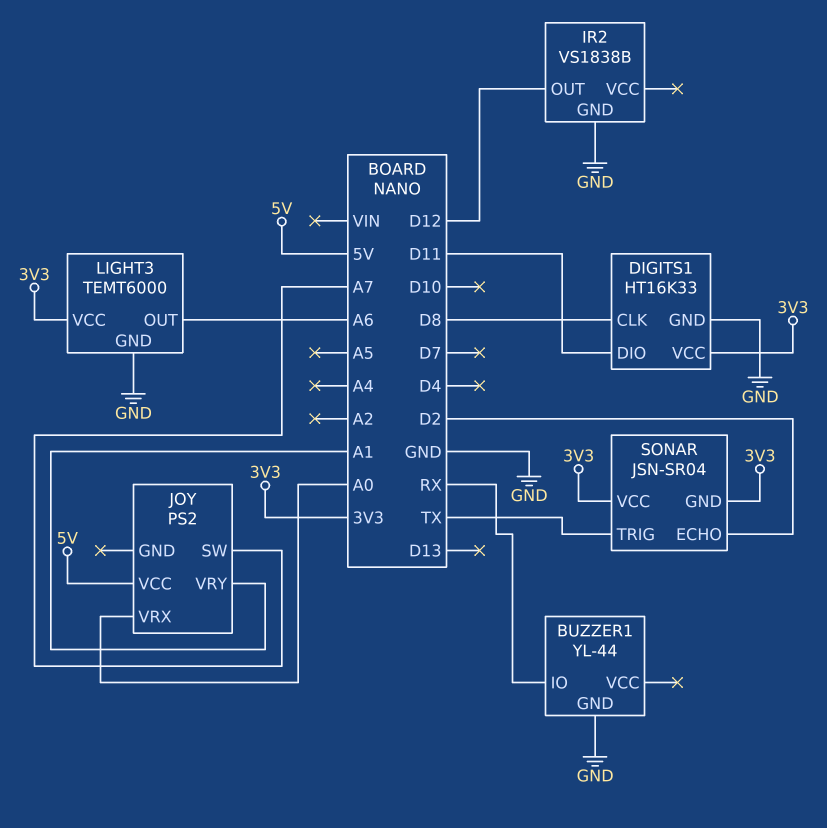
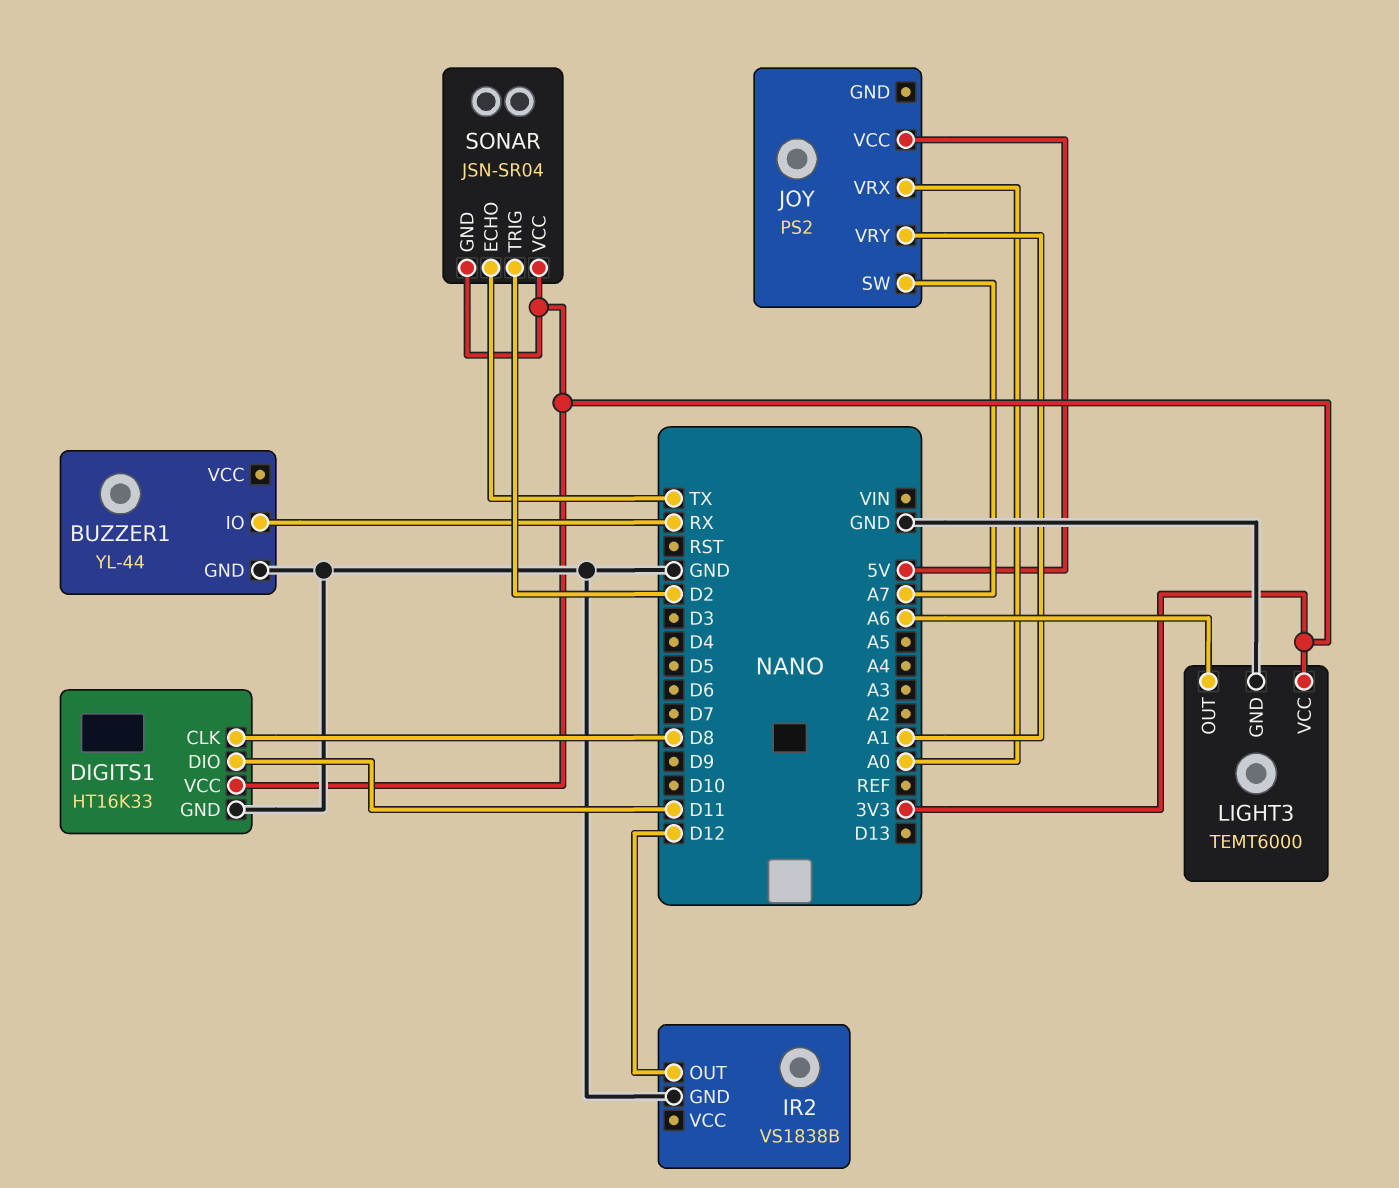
SONAR pin ECHO: D2 -> TX
SONAR pin TRIG: TX -> D2

